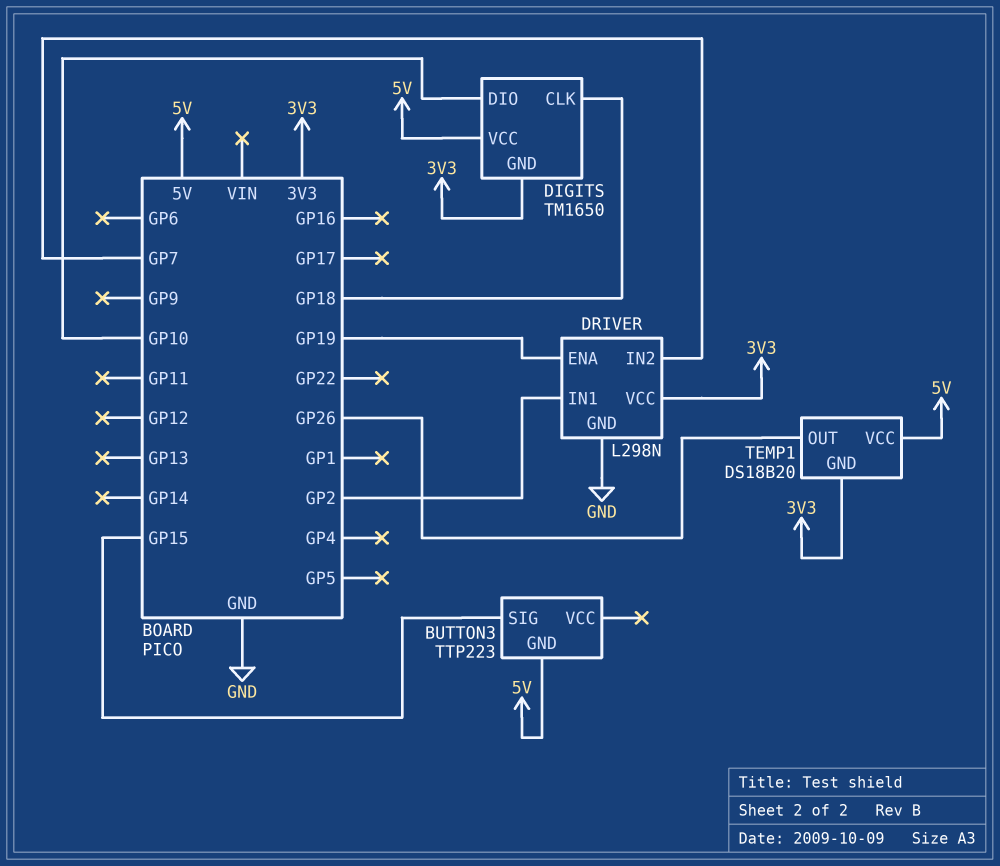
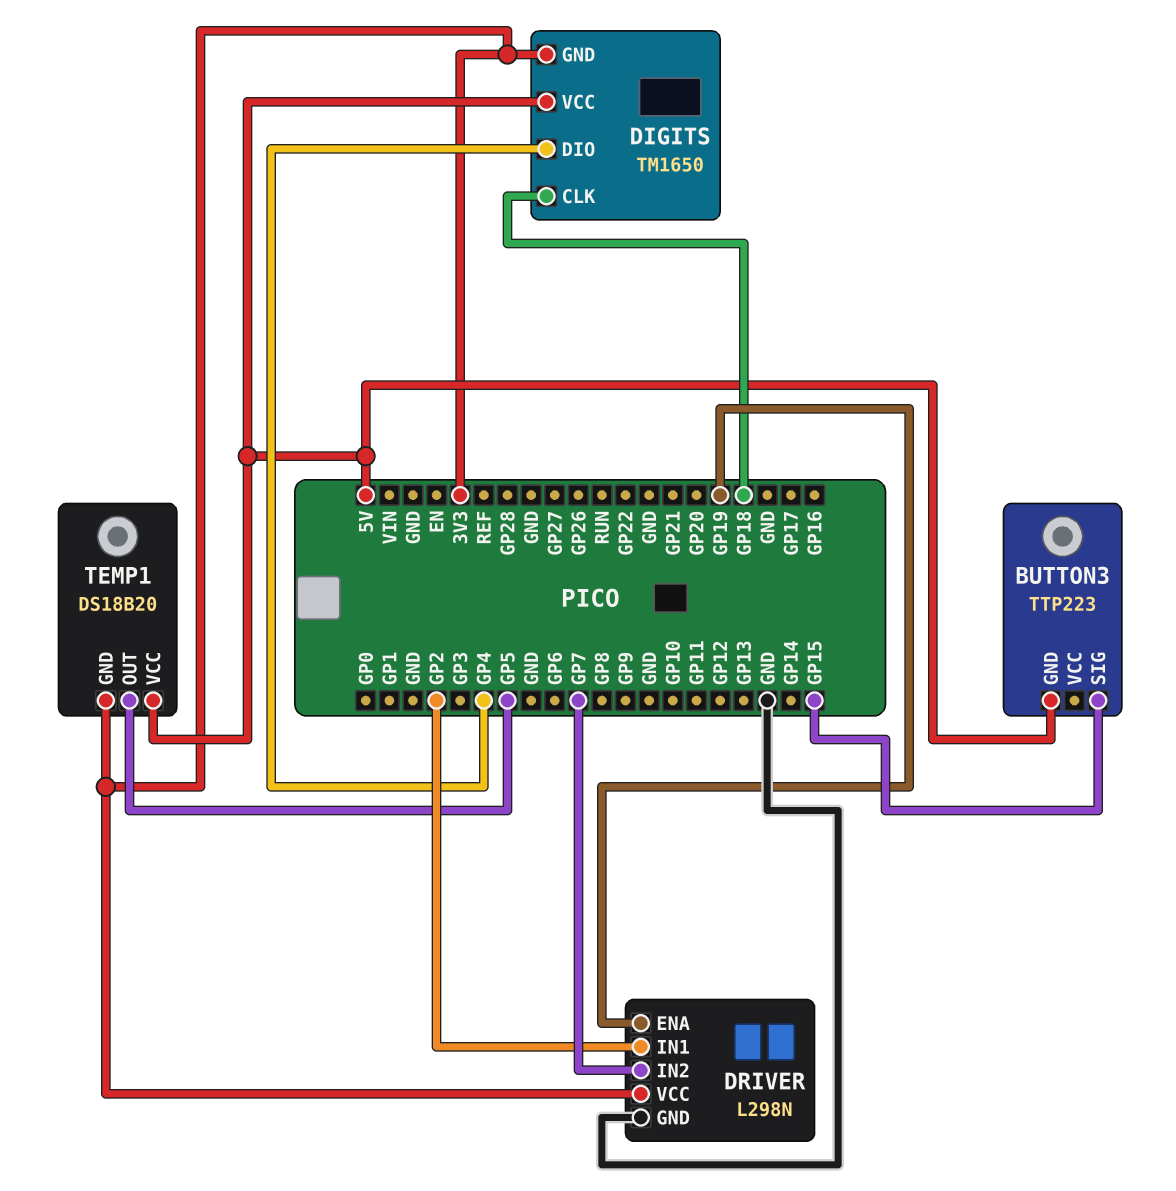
DIGITS pin DIO: GP10 -> GP4
TEMP1 pin OUT: GP26 -> GP5

